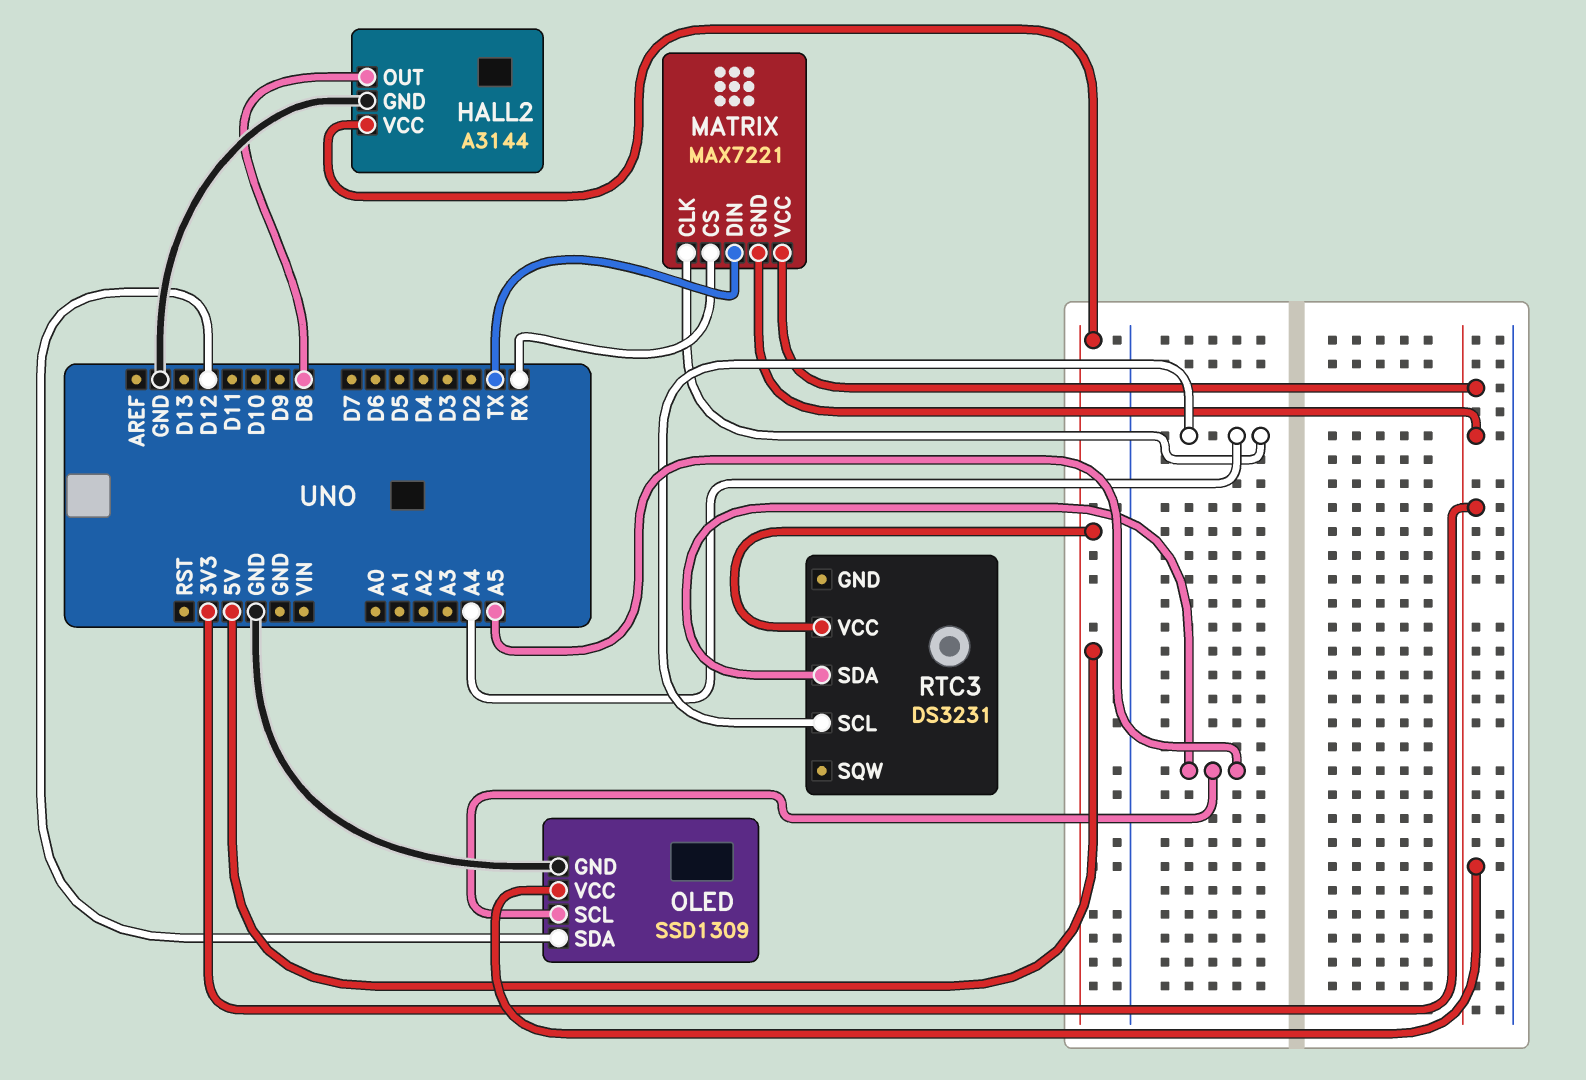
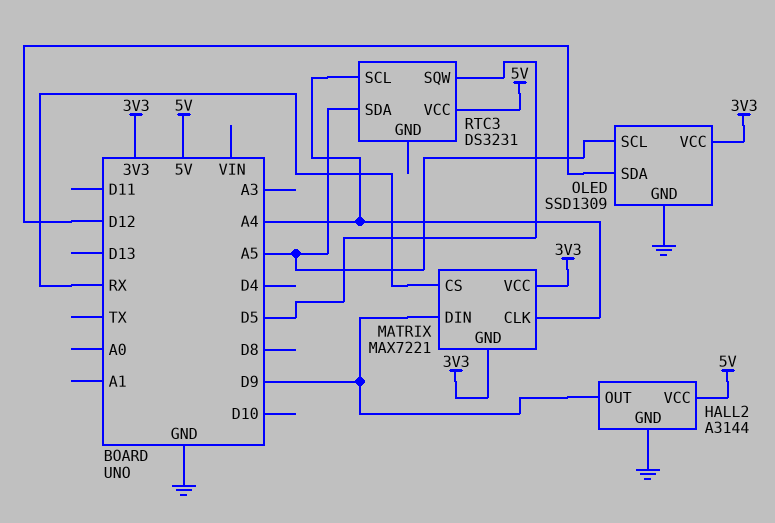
HALL2 pin OUT: D8 -> D9
MATRIX pin DIN: TX -> D9
RTC3 pin SQW: none -> D5

